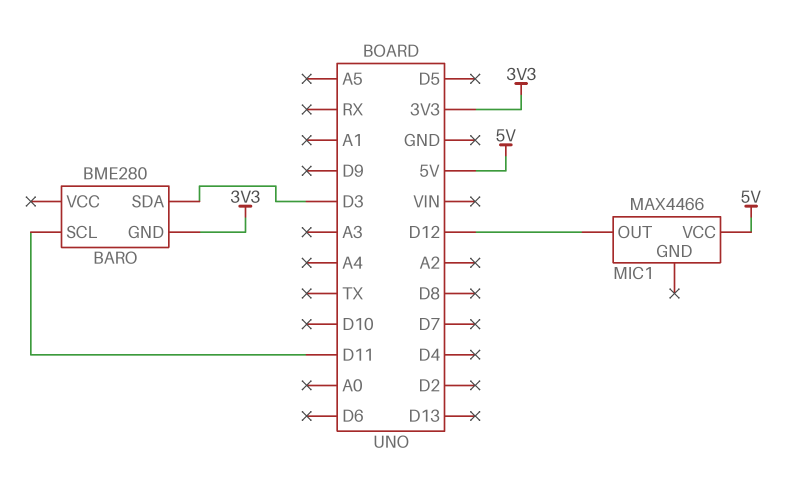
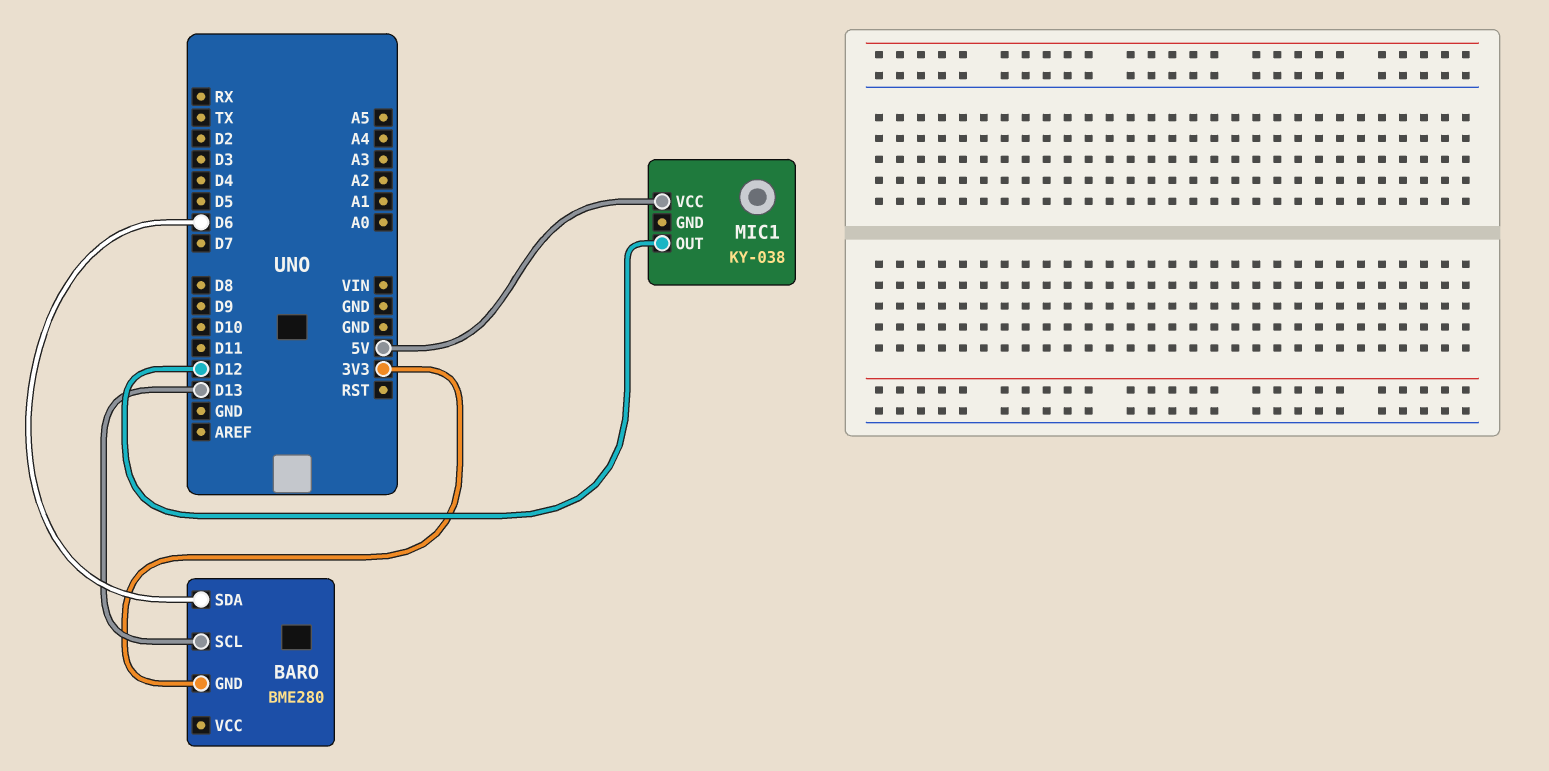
BARO pin SCL: D11 -> D13
BARO pin SDA: D3 -> D6
MIC1: MAX4466 -> KY-038

